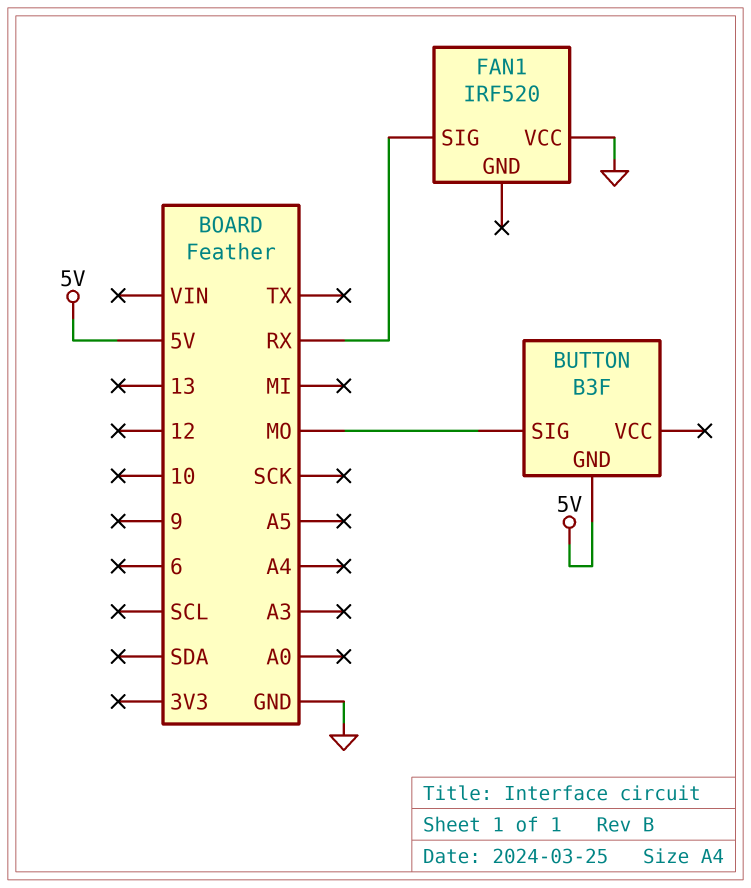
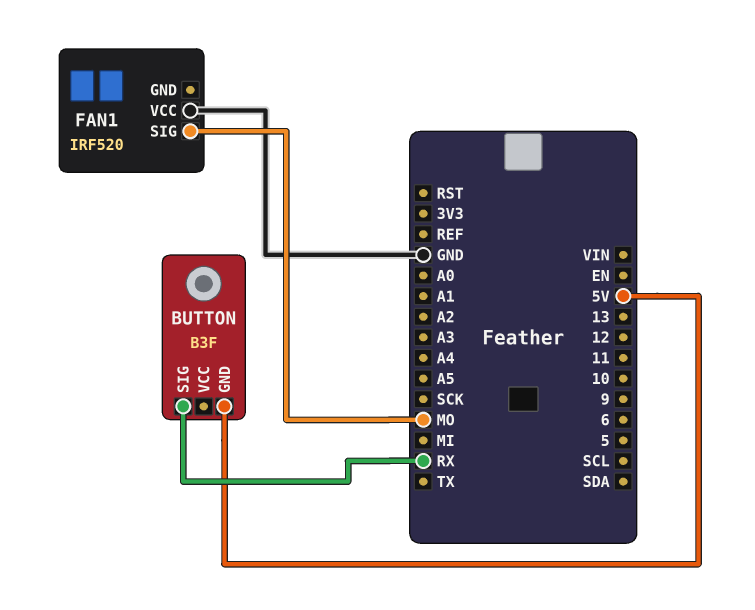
BUTTON pin SIG: MO -> RX
FAN1 pin SIG: RX -> MO

